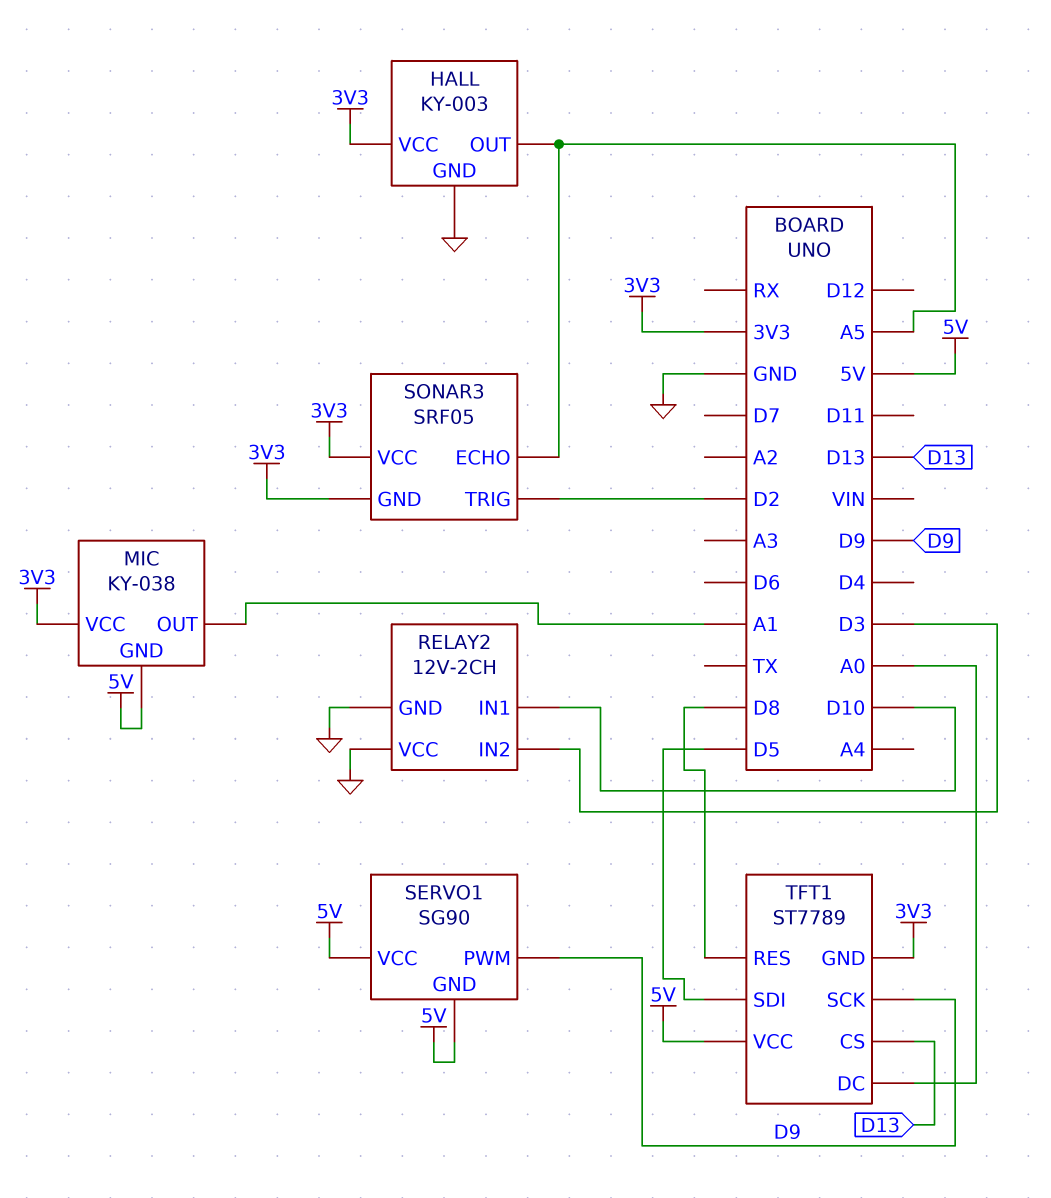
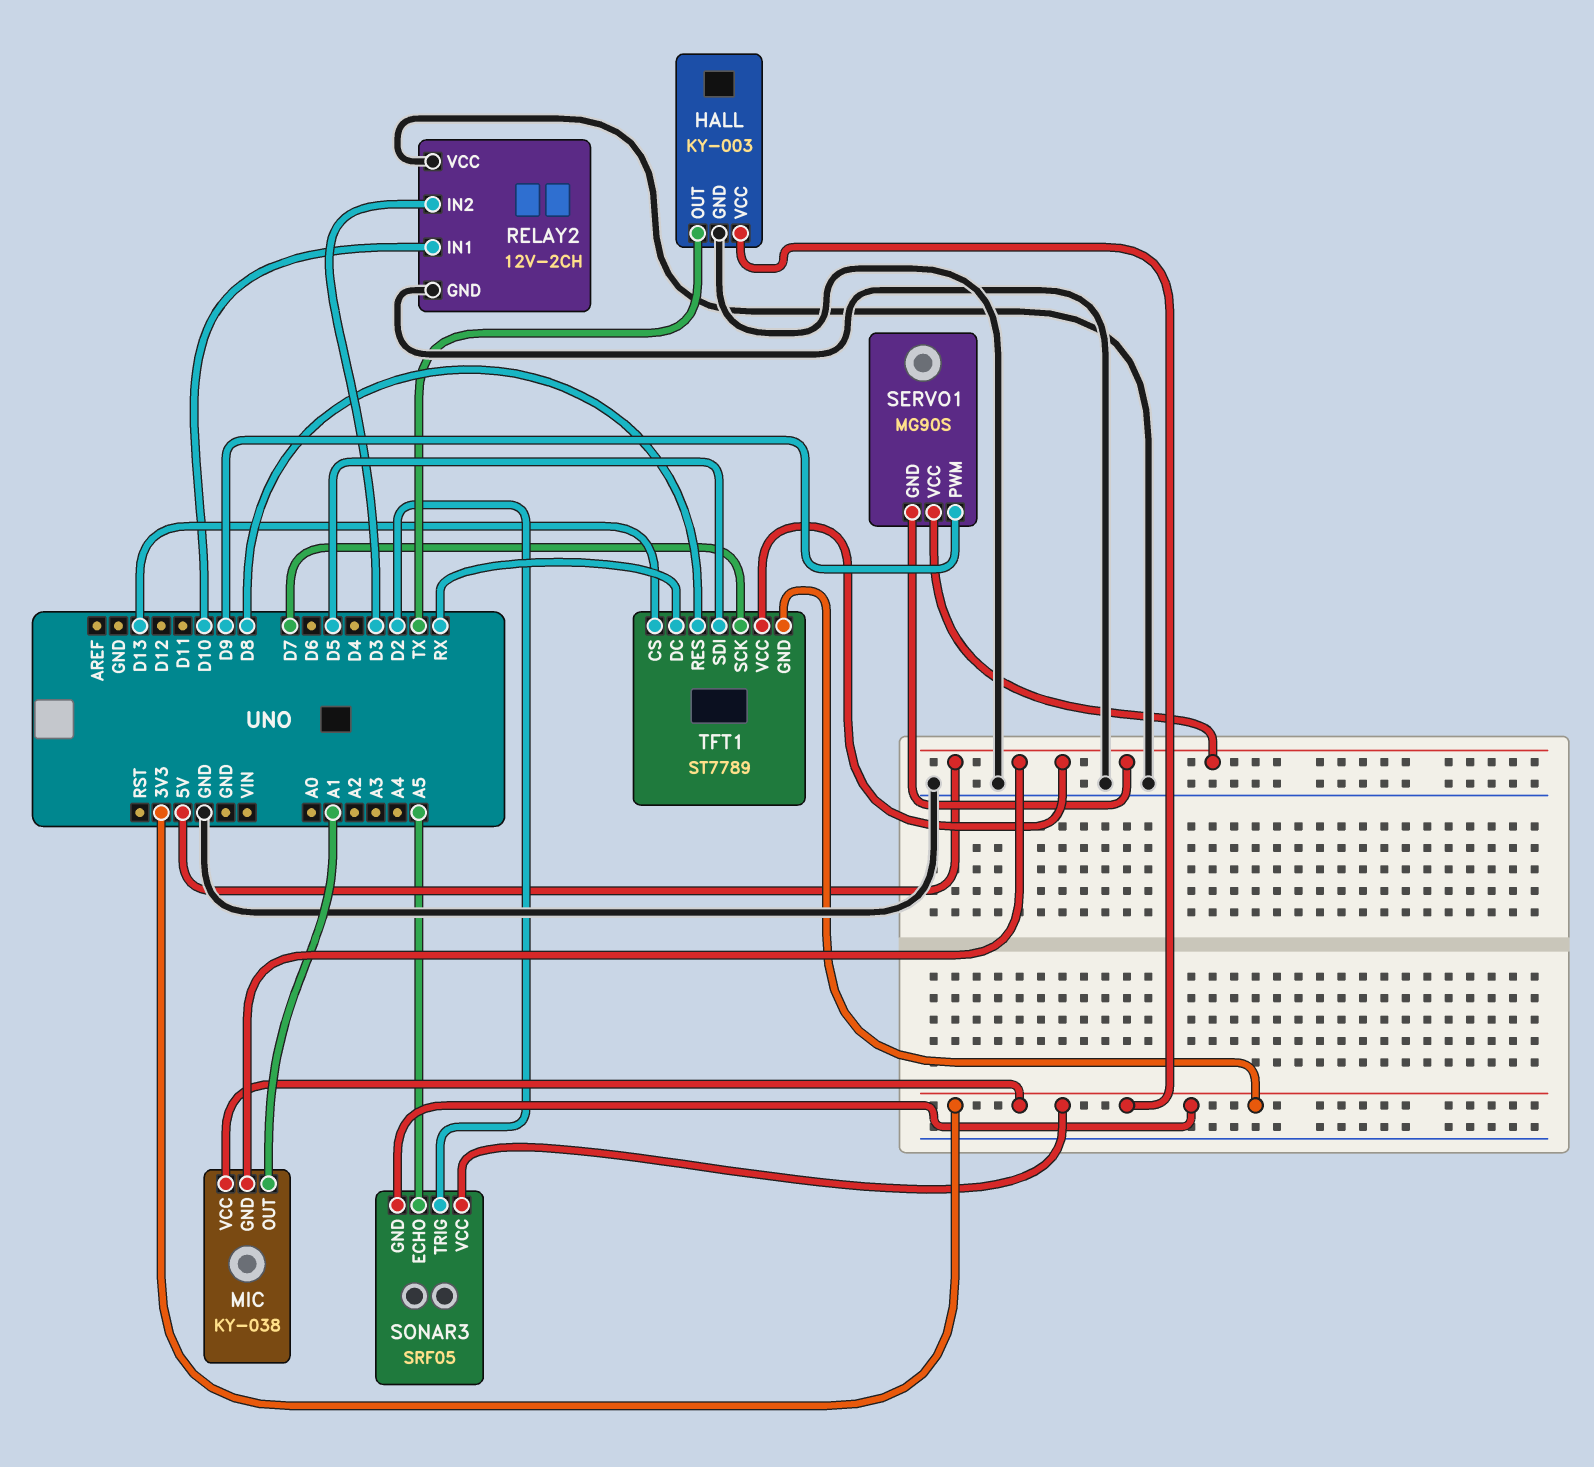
HALL pin OUT: A5 -> TX
SERVO1: SG90 -> MG90S
TFT1 pin DC: A0 -> RX
TFT1 pin SCK: D9 -> D7

